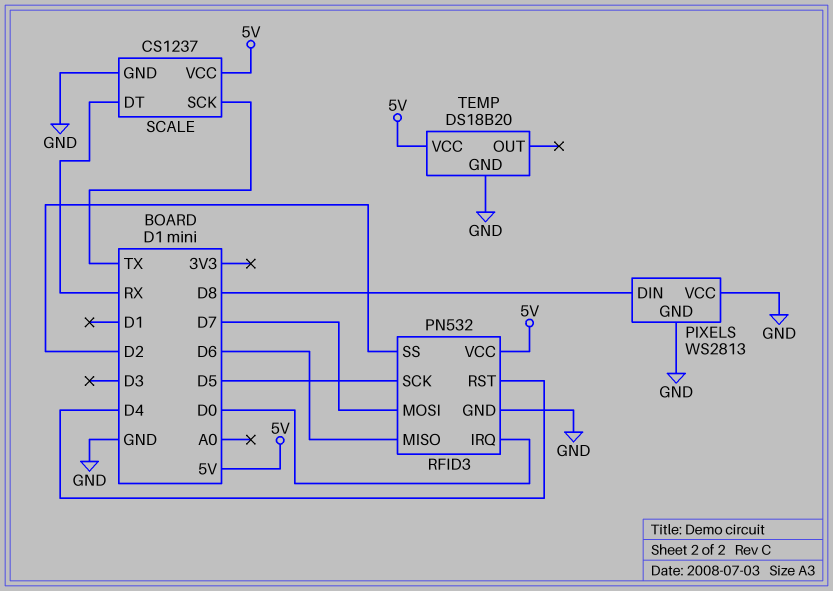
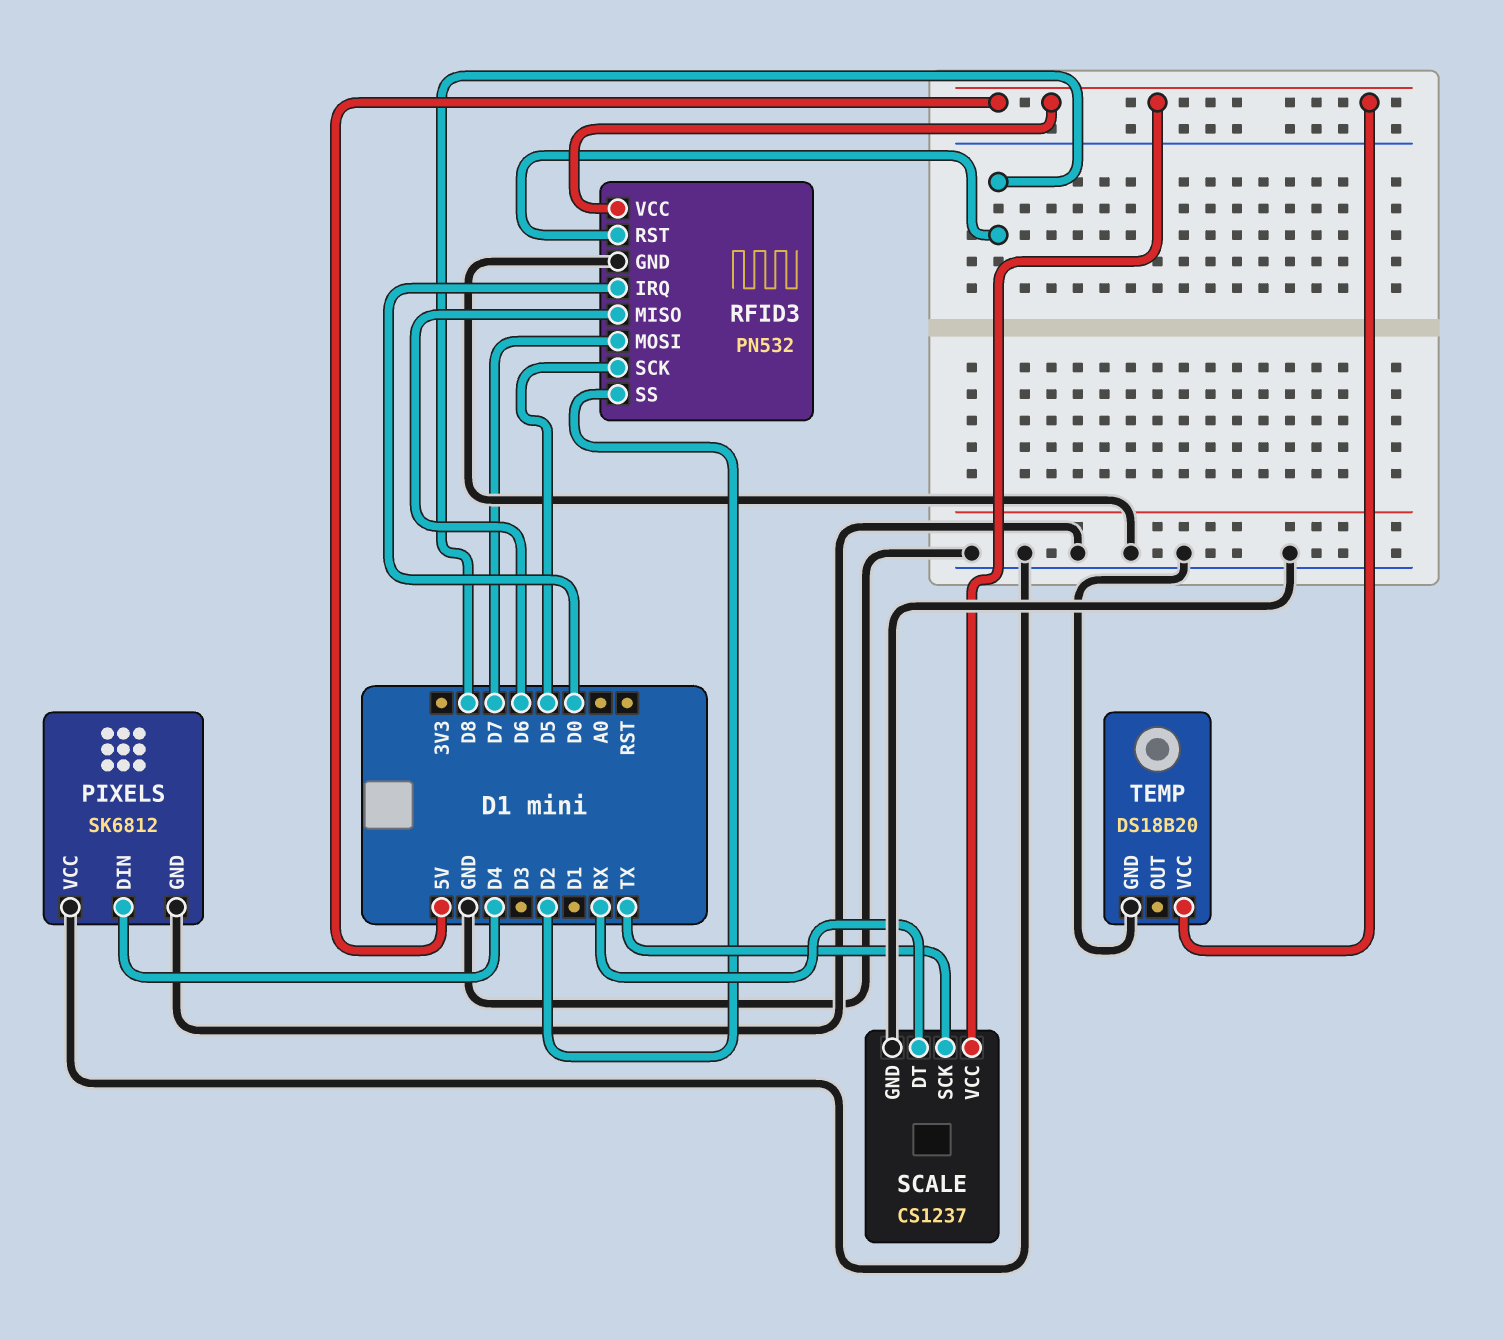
PIXELS: WS2813 -> SK6812
PIXELS pin DIN: D8 -> D4
RFID3 pin RST: D4 -> D8

